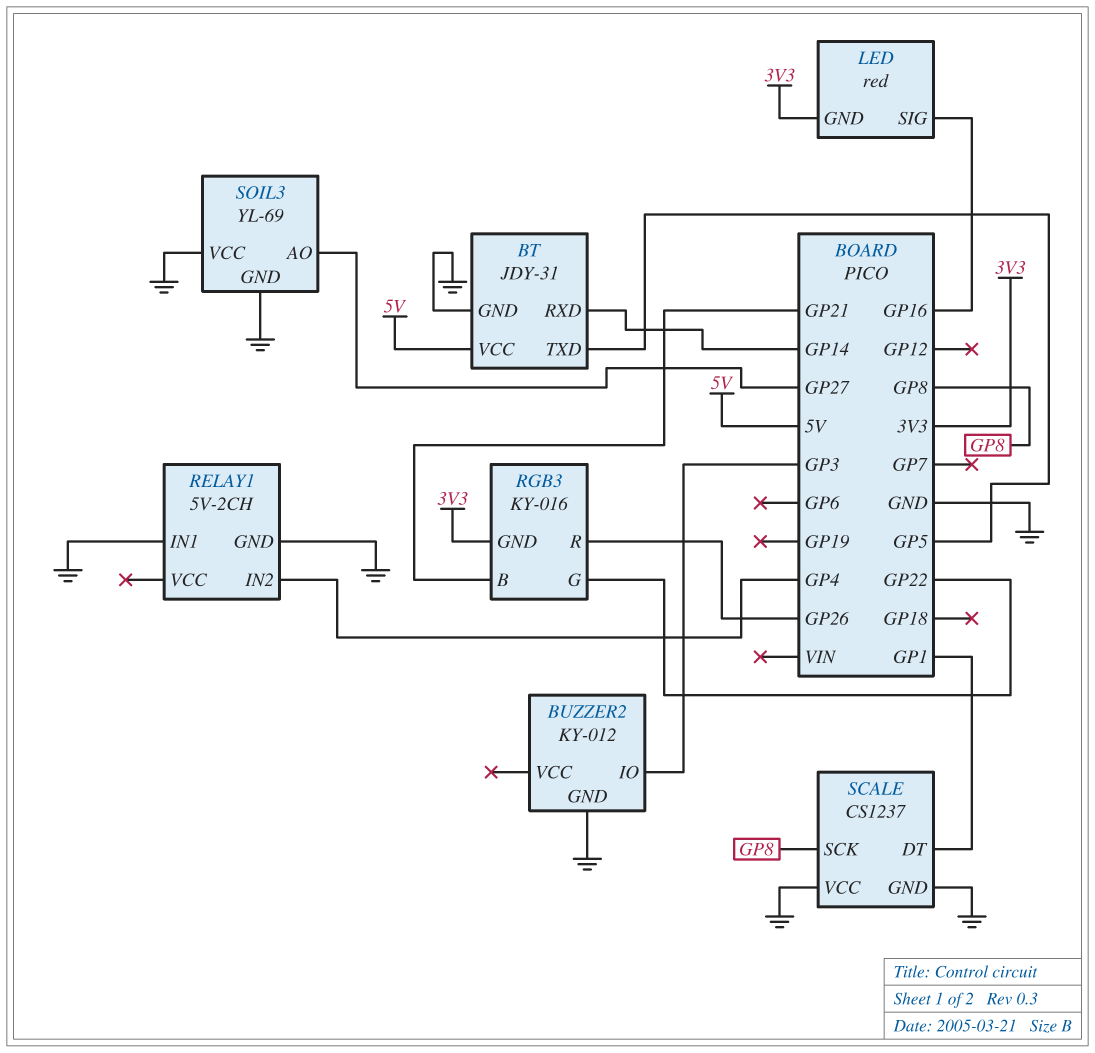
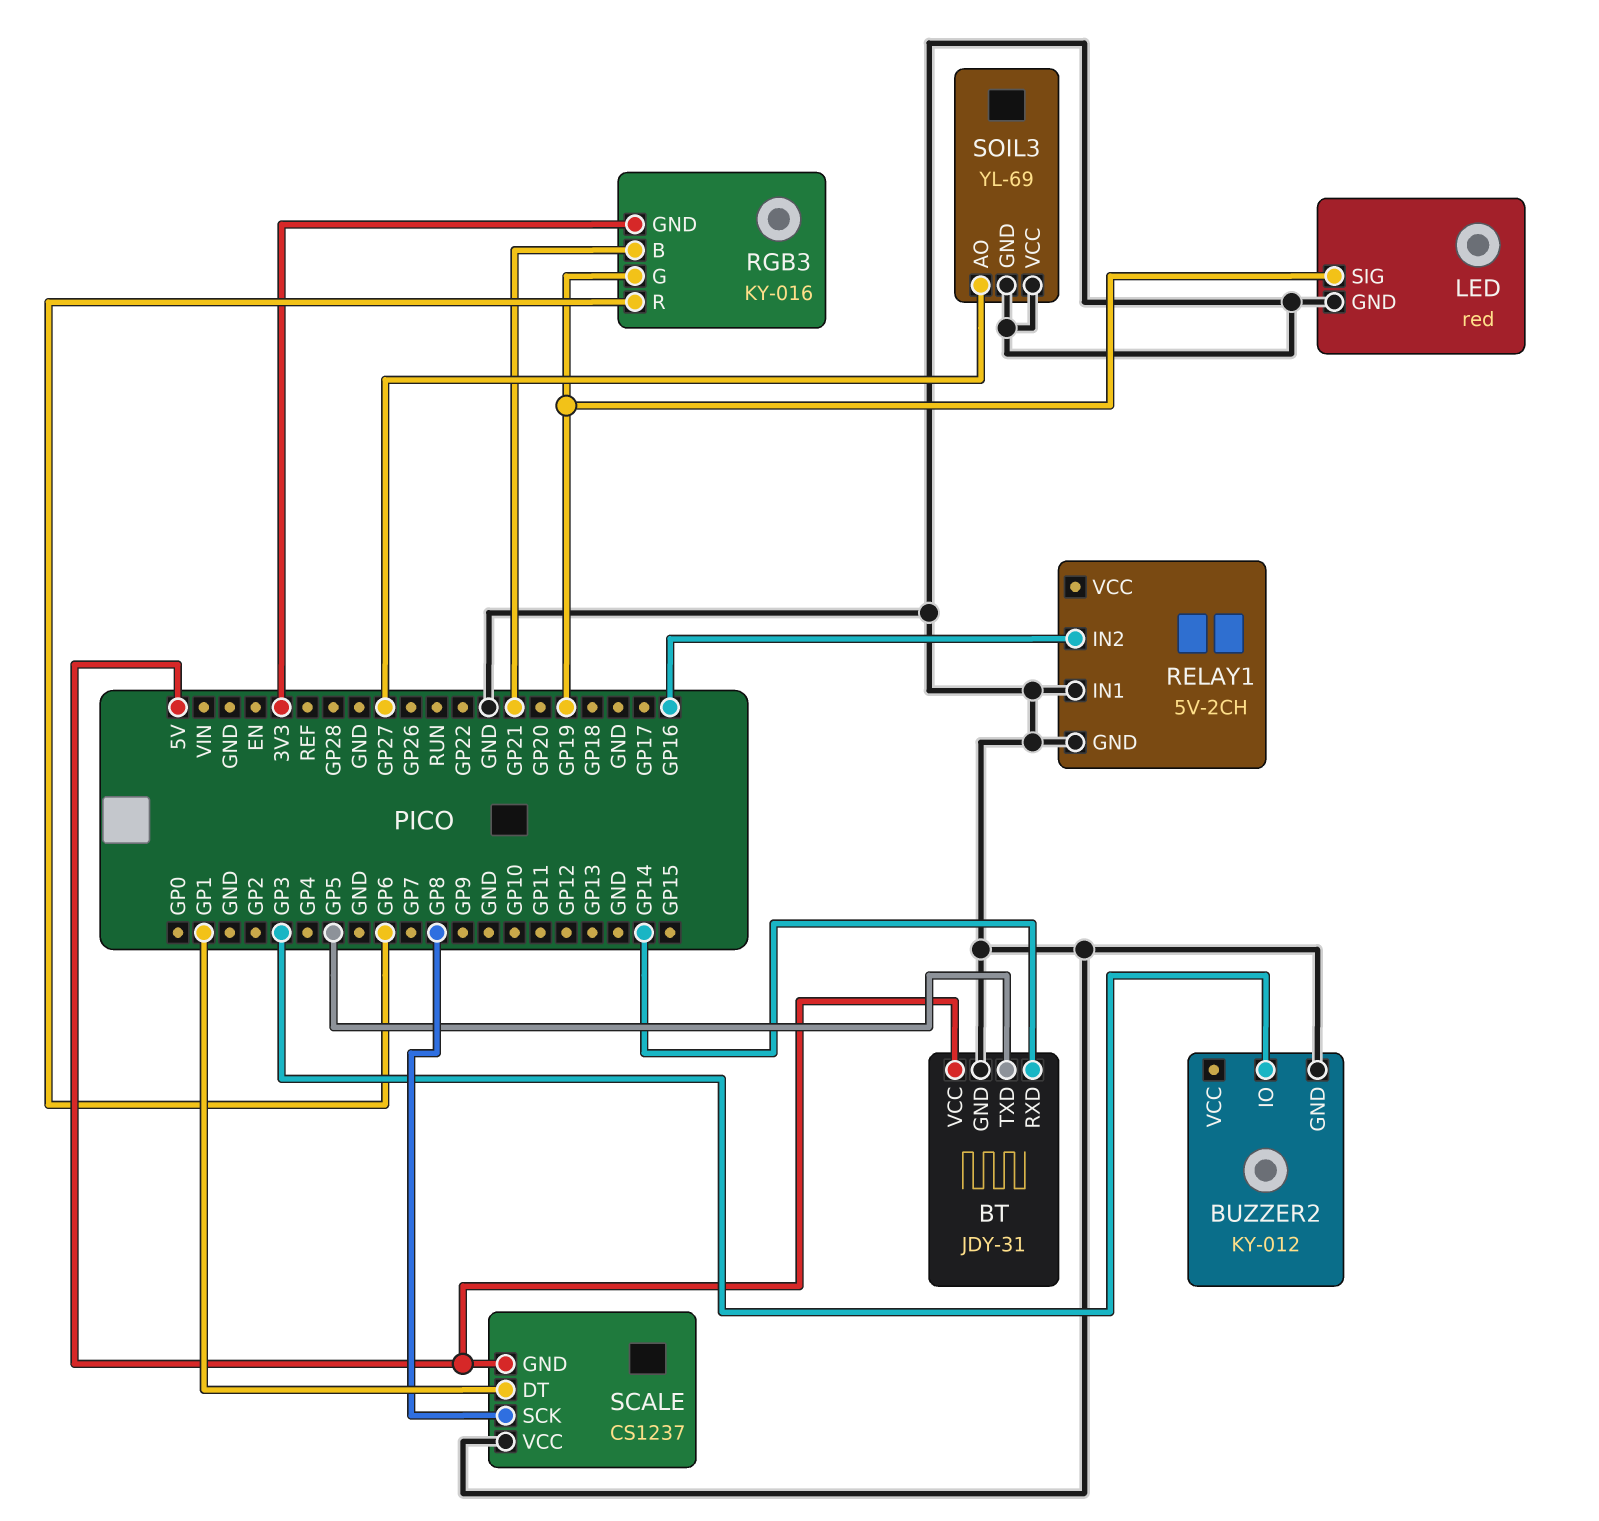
LED pin GND: 3V3 -> GND
LED pin SIG: GP16 -> GP19
RELAY1 pin IN2: GP4 -> GP16
RGB3 pin G: GP22 -> GP19
RGB3 pin R: GP26 -> GP6
SCALE pin GND: GND -> 5V

